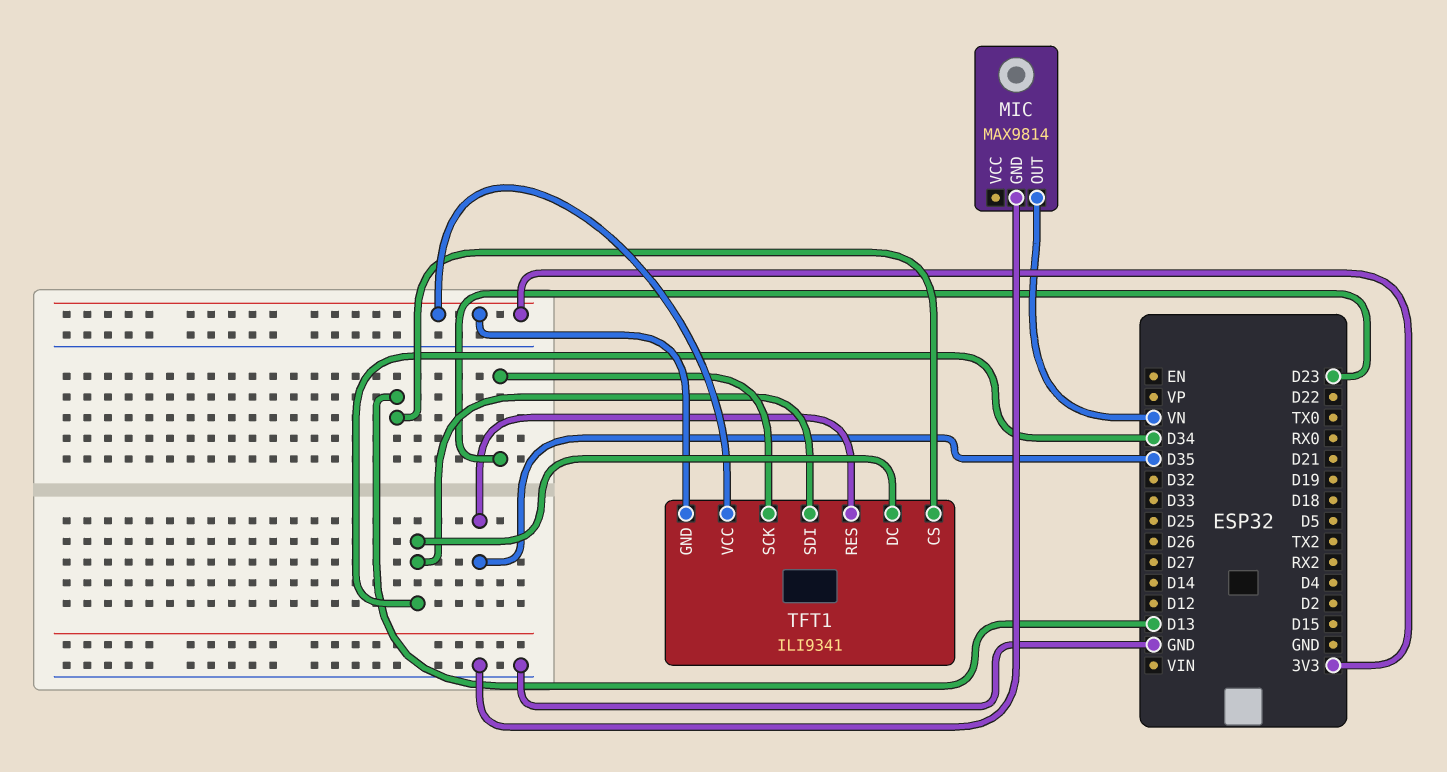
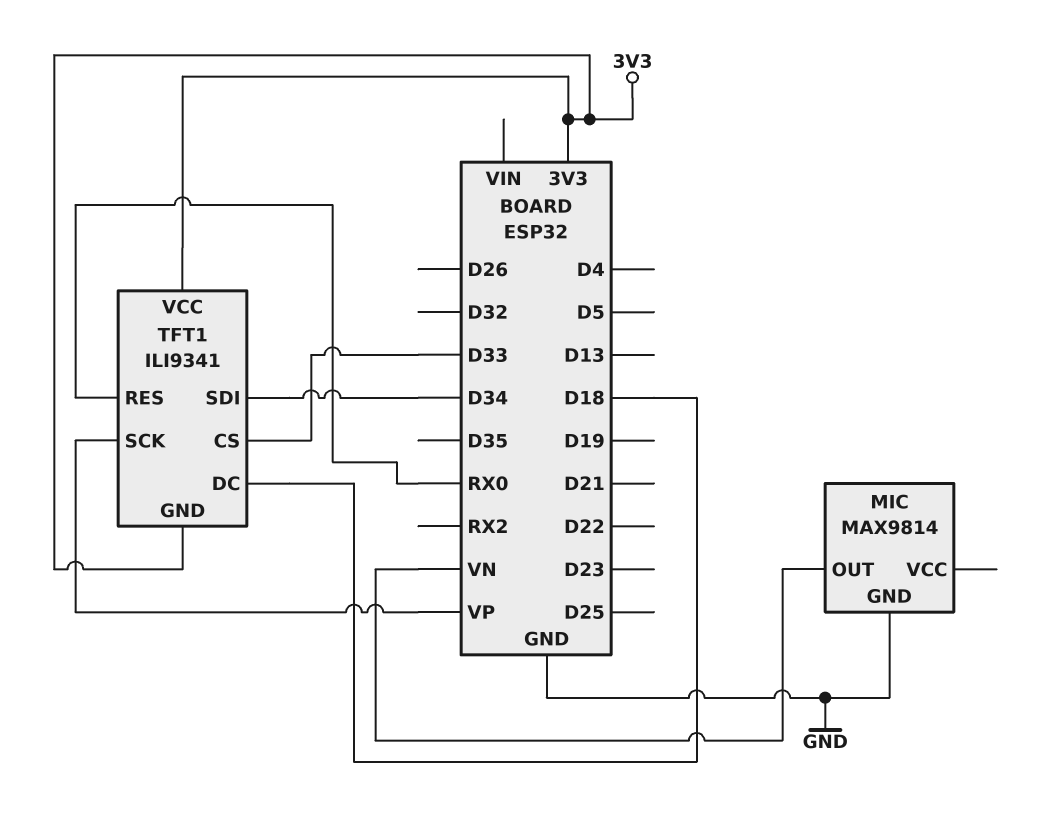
TFT1 pin CS: D13 -> D33
TFT1 pin DC: D34 -> D18
TFT1 pin RES: D35 -> RX0
TFT1 pin SCK: D23 -> VP

